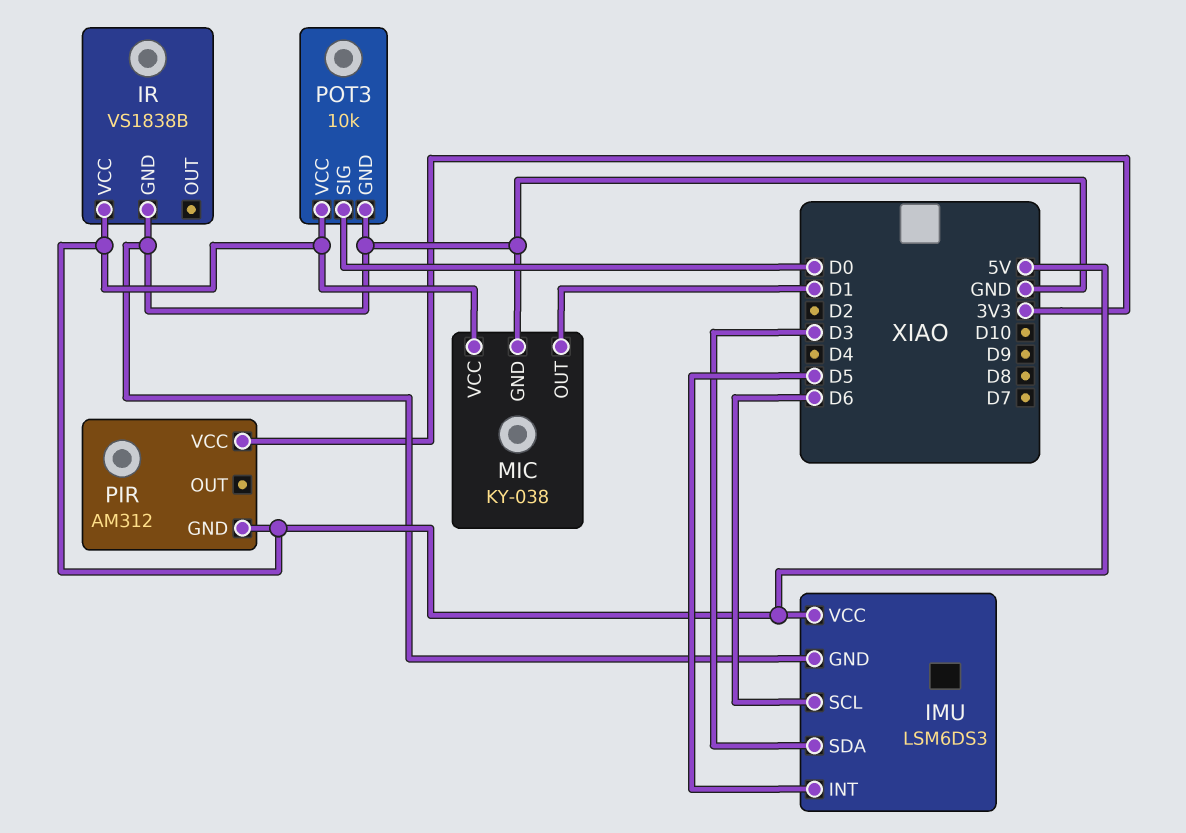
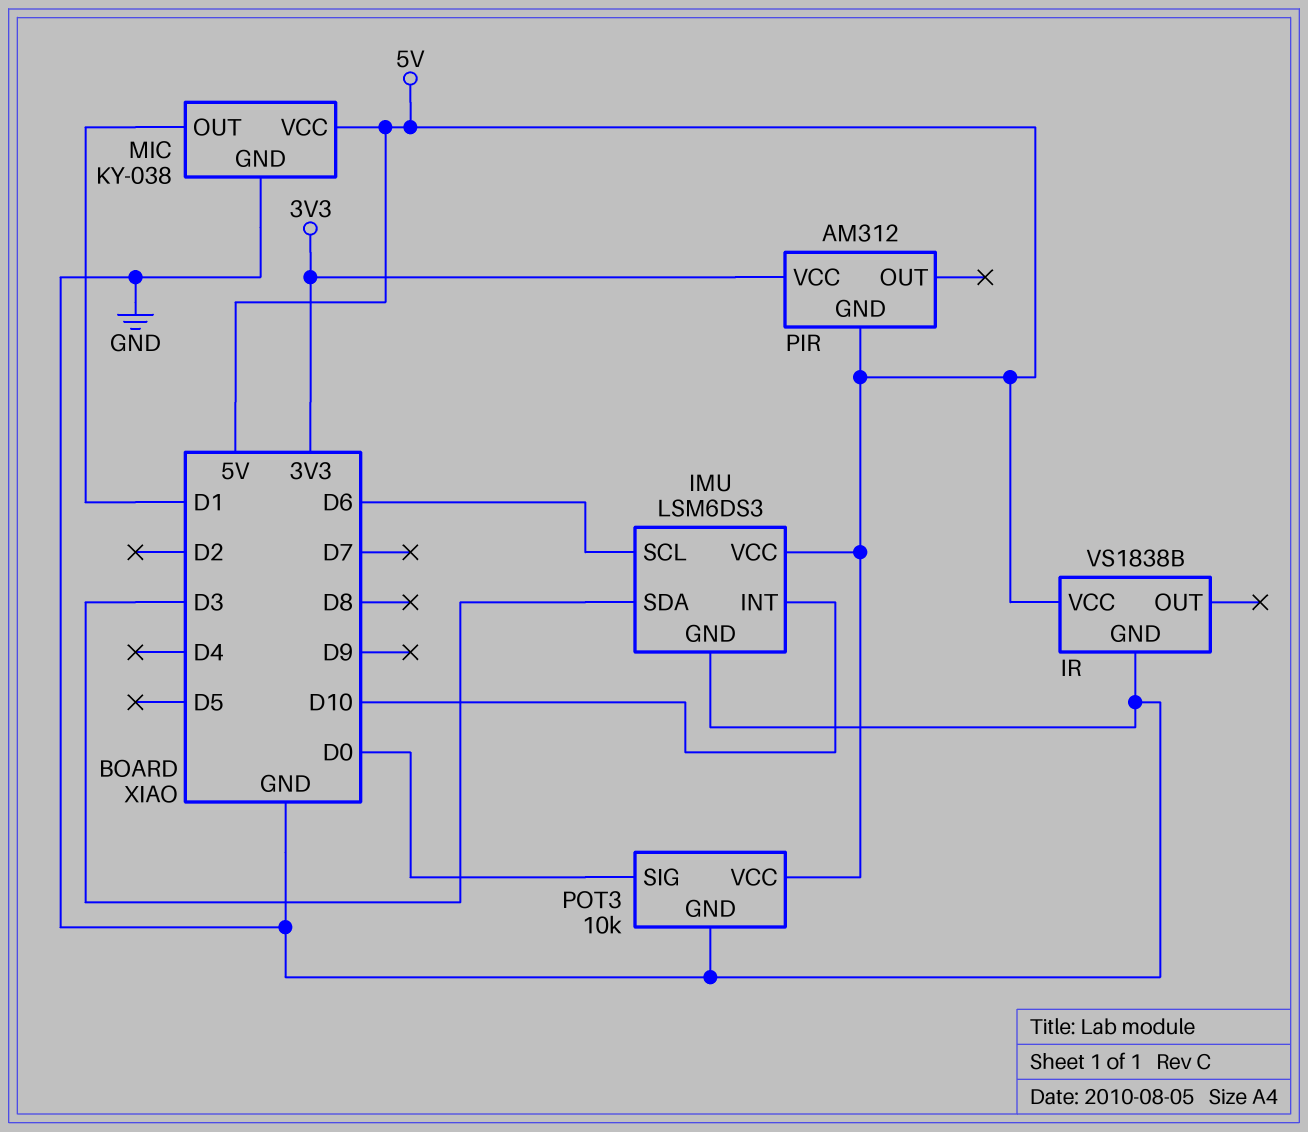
IMU pin INT: D5 -> D10

